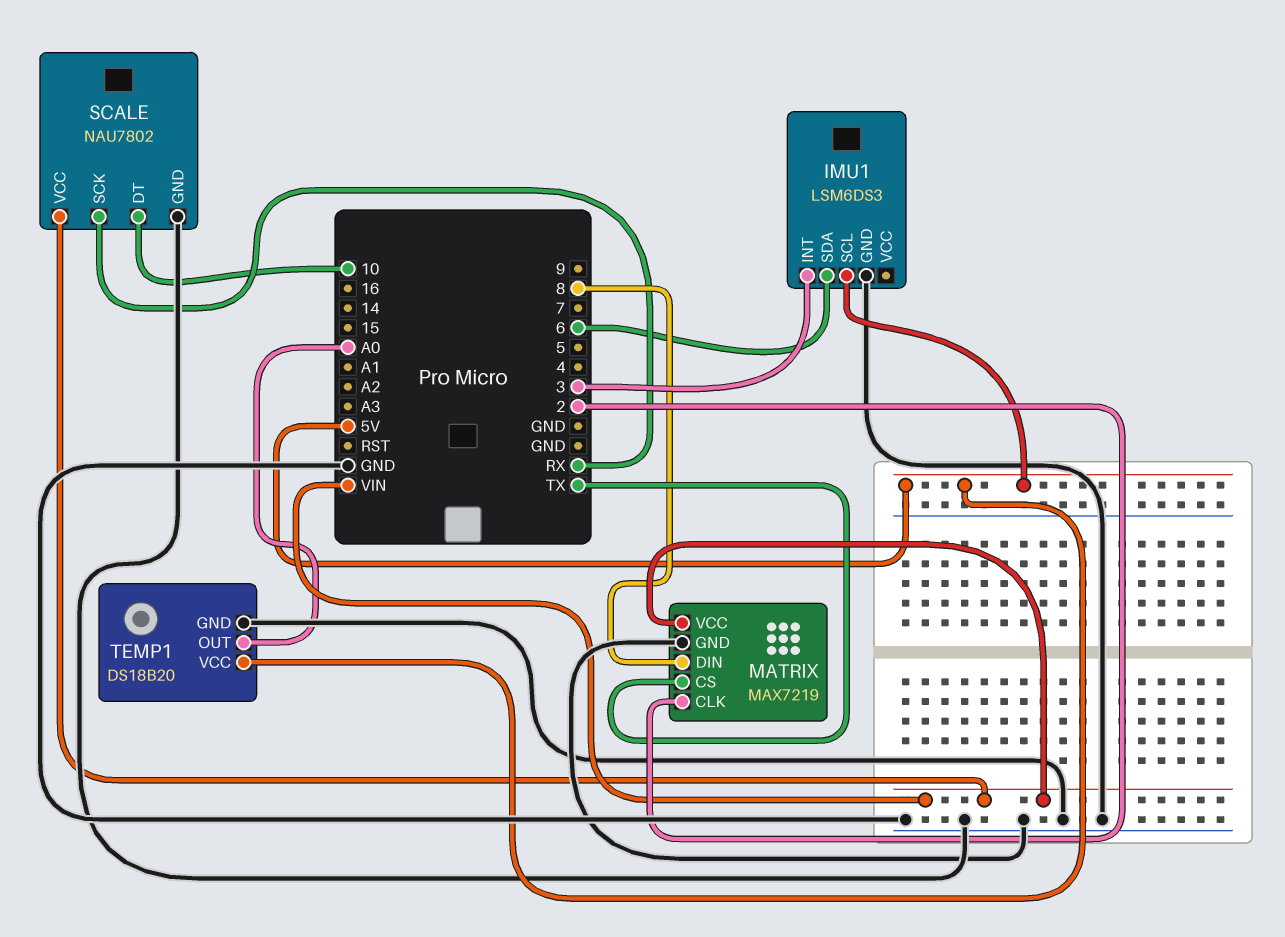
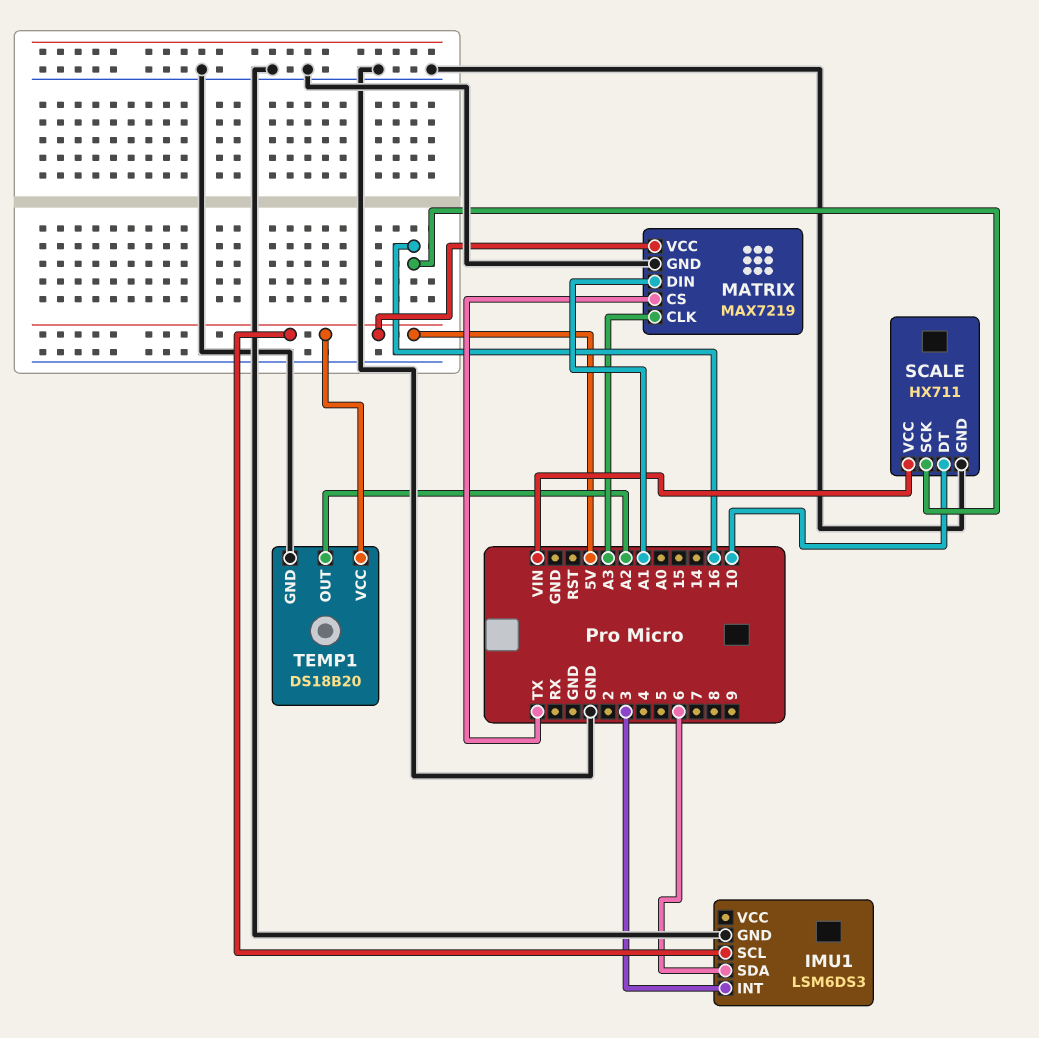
MATRIX pin CLK: 2 -> A3
MATRIX pin DIN: 8 -> A1
MATRIX pin VCC: VIN -> 5V
SCALE: NAU7802 -> HX711
SCALE pin SCK: RX -> 16
TEMP1 pin OUT: A0 -> A2

